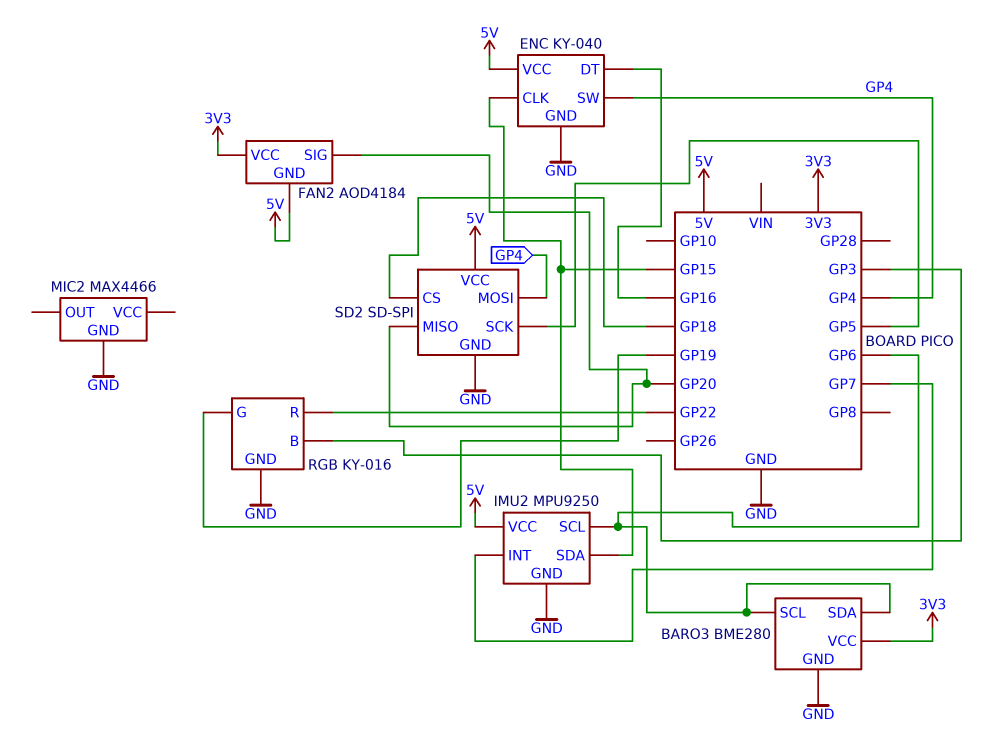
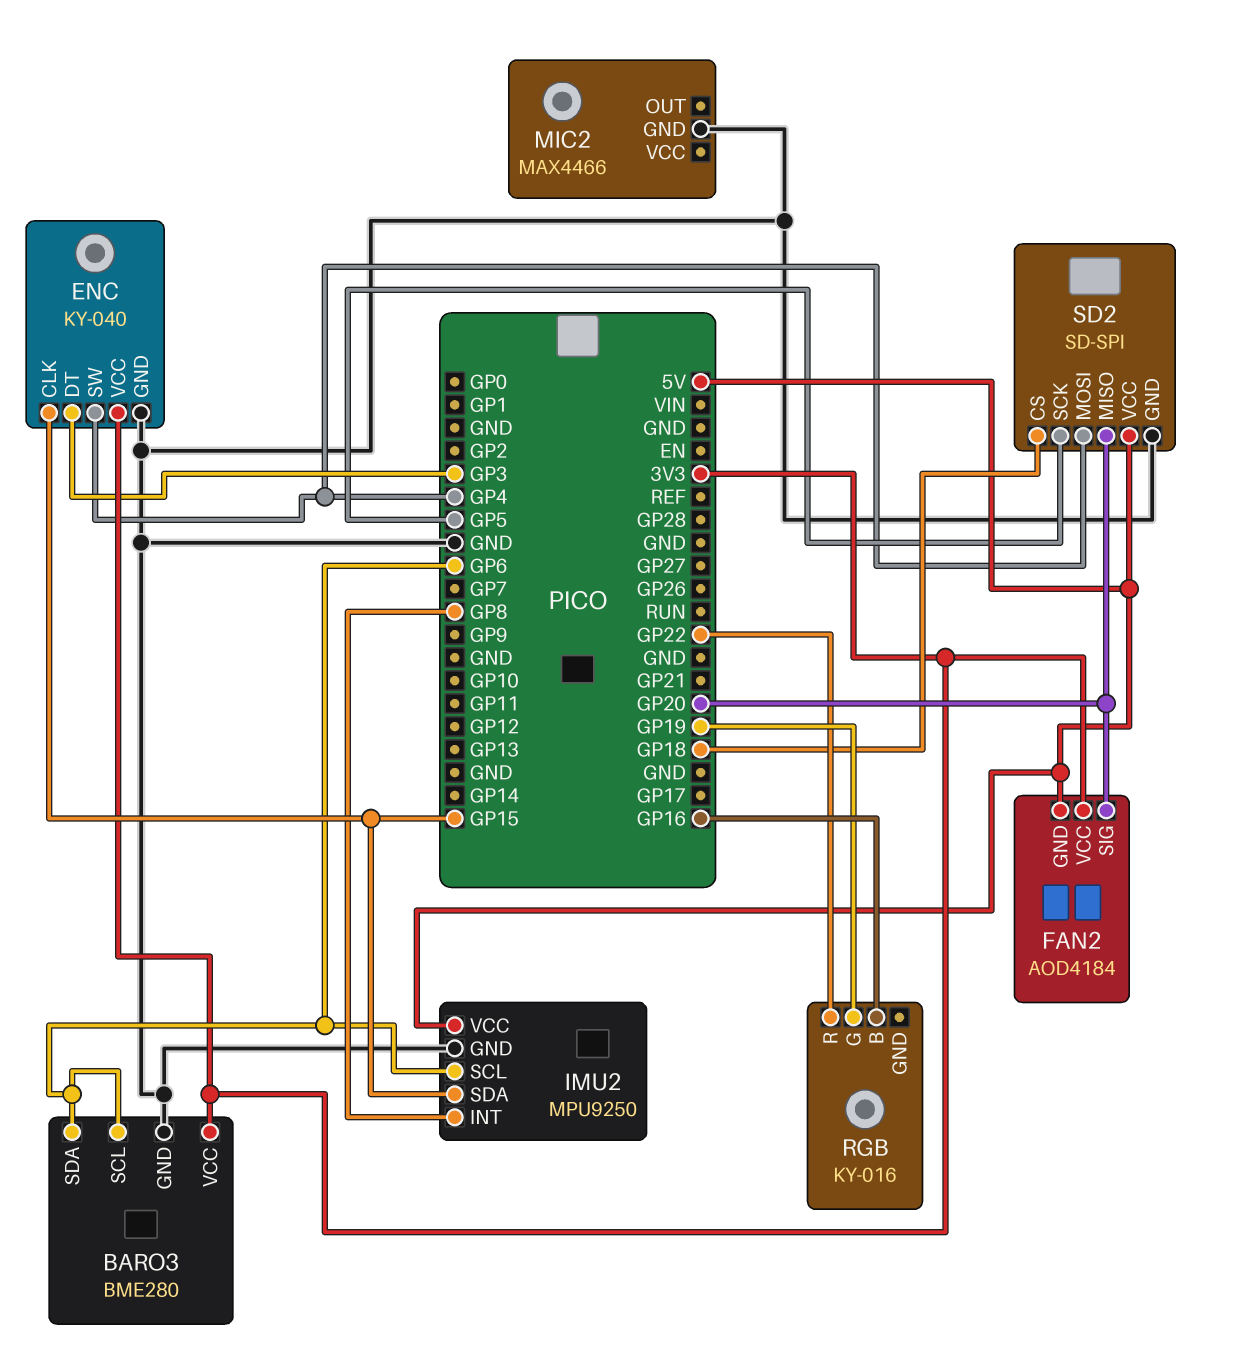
ENC pin DT: GP16 -> GP3
ENC pin VCC: 5V -> 3V3
IMU2 pin INT: GP7 -> GP8
RGB pin B: GP3 -> GP16
RGB pin GND: GND -> none

